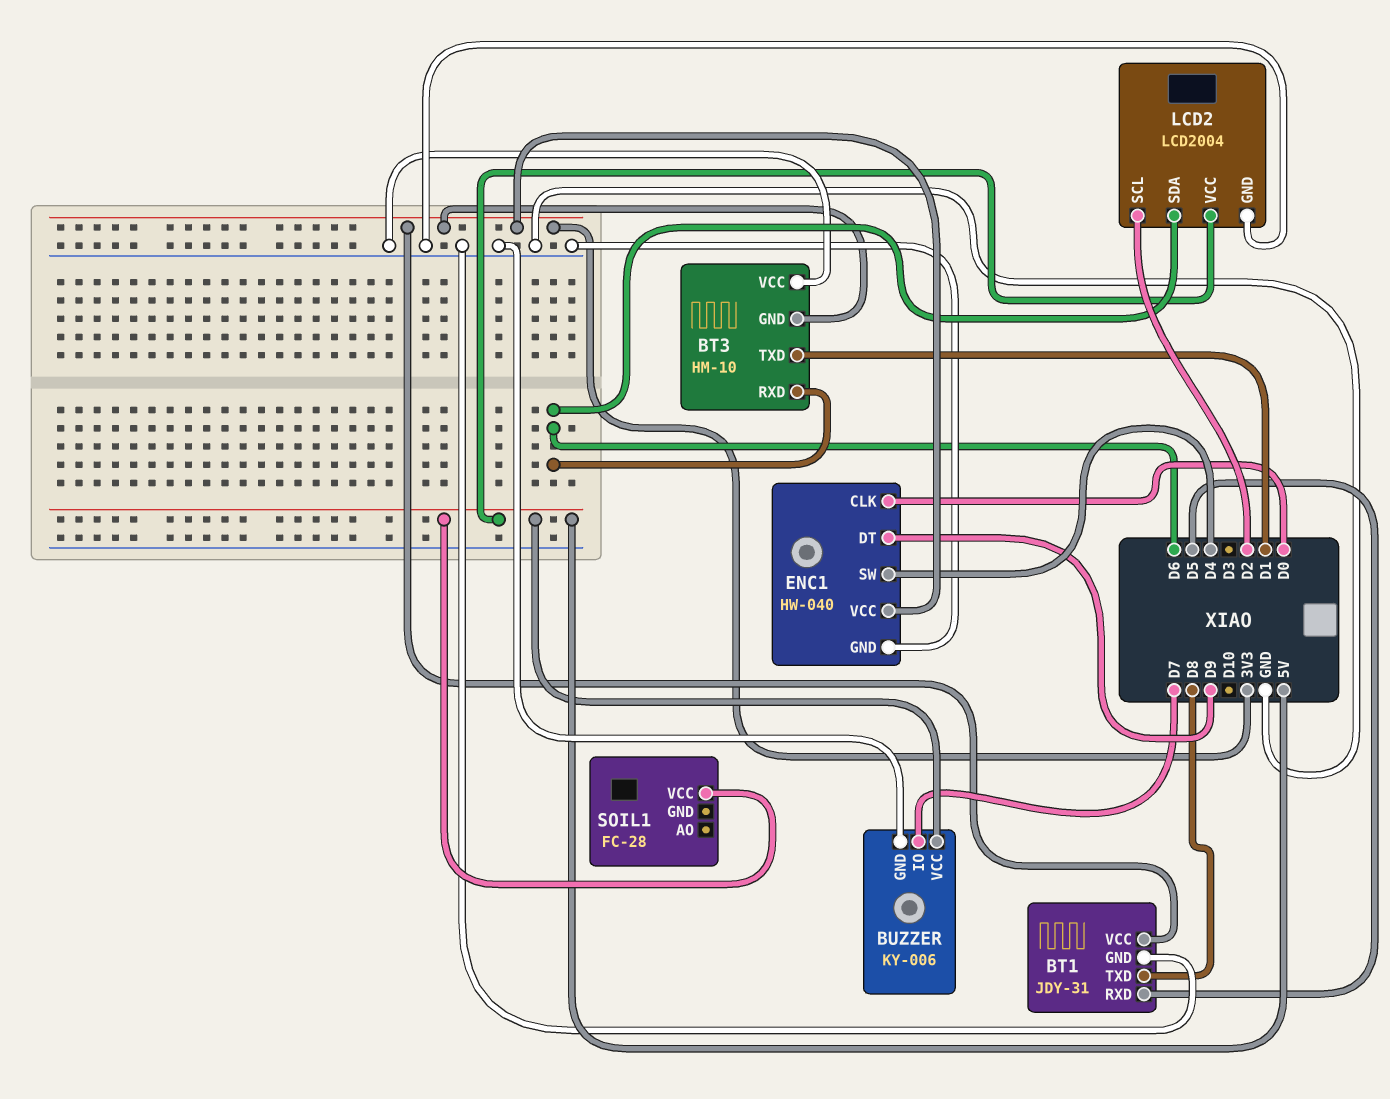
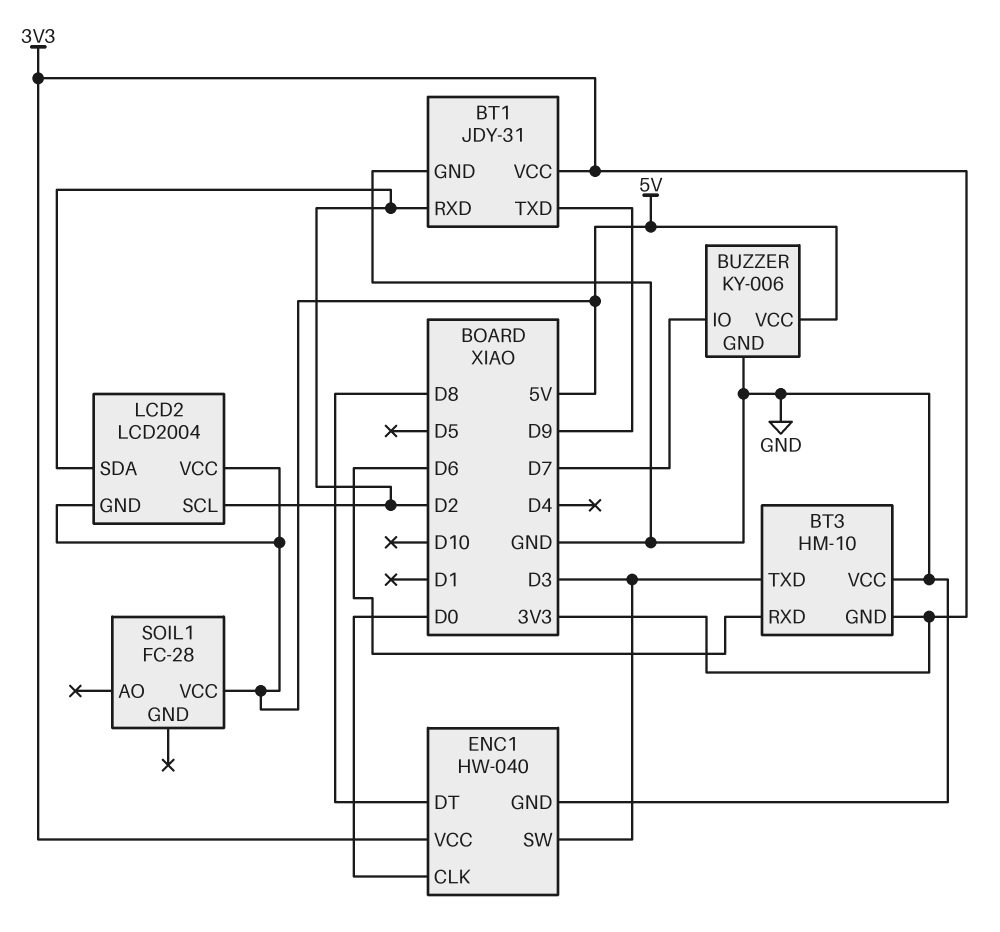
BT1 pin RXD: D5 -> D2
BT1 pin TXD: D8 -> D9
BT3 pin TXD: D1 -> D3
ENC1 pin DT: D9 -> D8
ENC1 pin SW: D4 -> D3
LCD2 pin GND: GND -> 5V
LCD2 pin SDA: D6 -> D2

